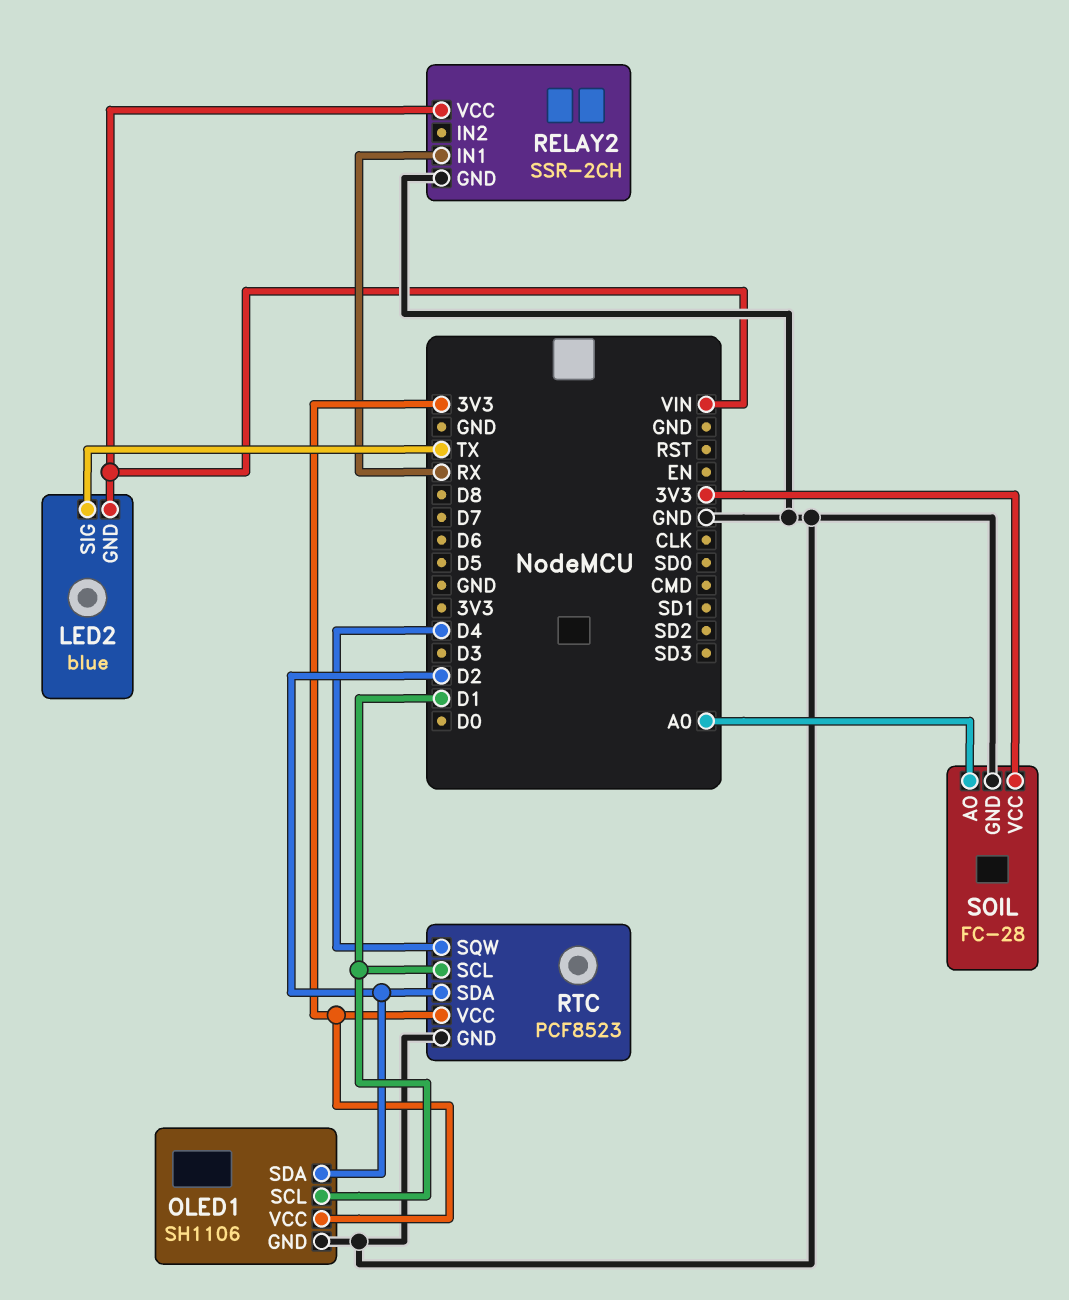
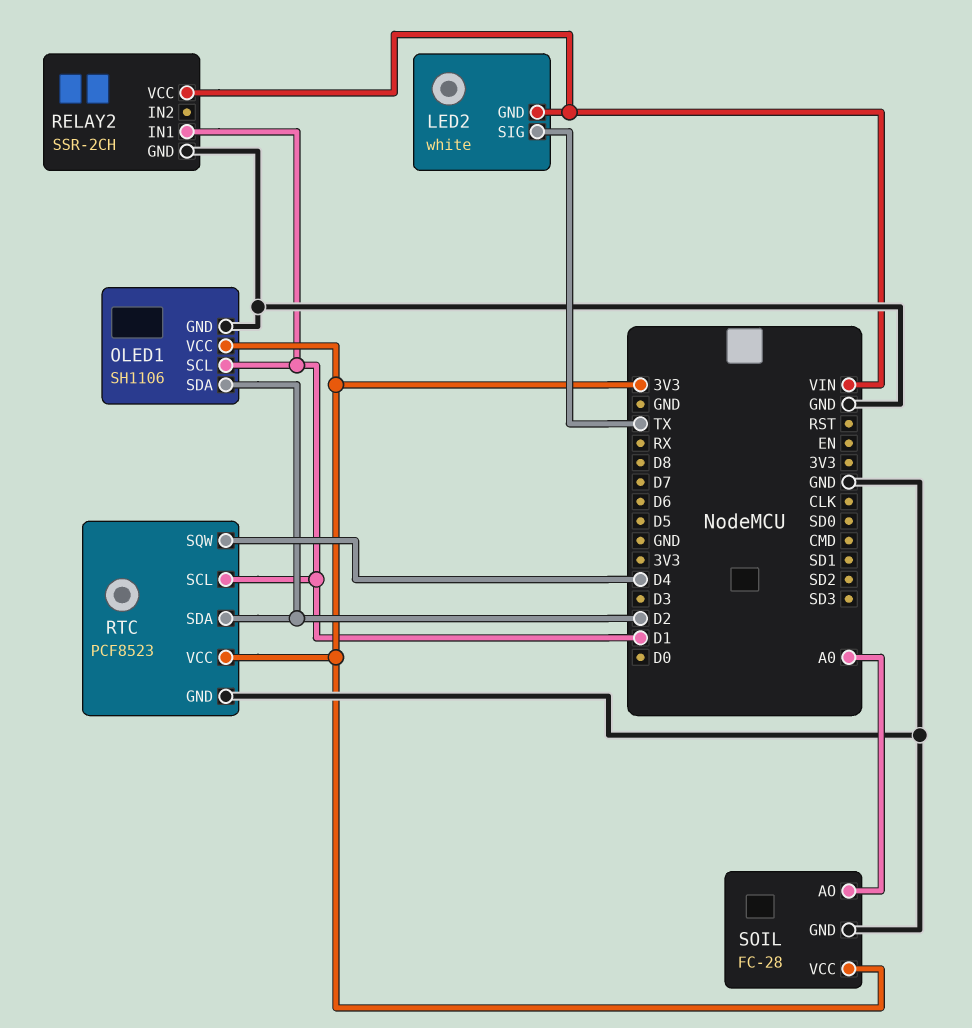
LED2: blue -> white
RELAY2 pin IN1: RX -> D1

